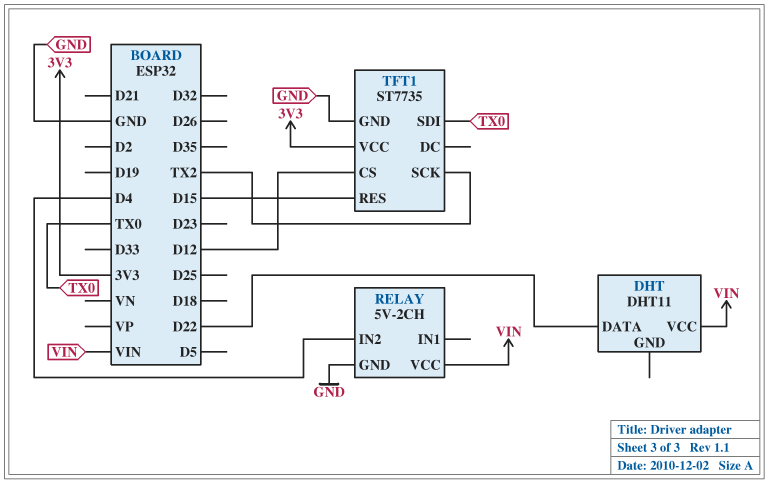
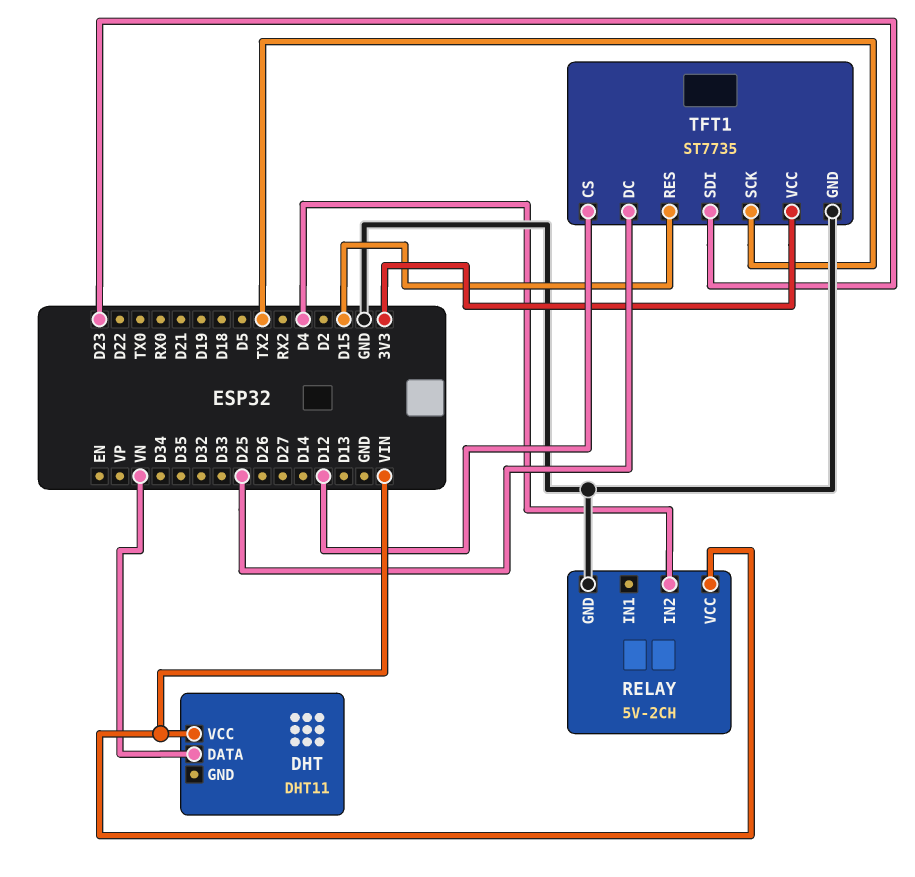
DHT pin DATA: D22 -> VN
TFT1 pin DC: none -> D25
TFT1 pin SDI: TX0 -> D23

